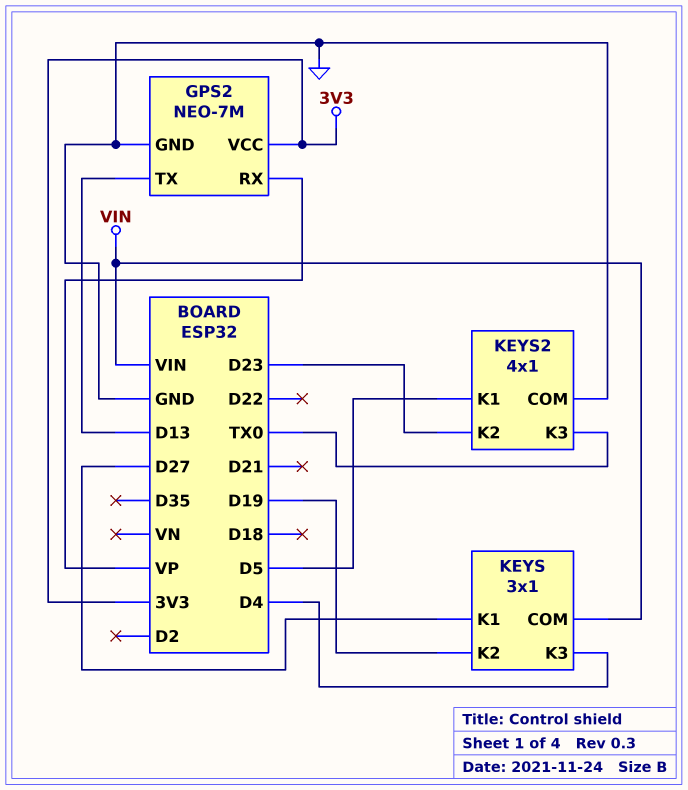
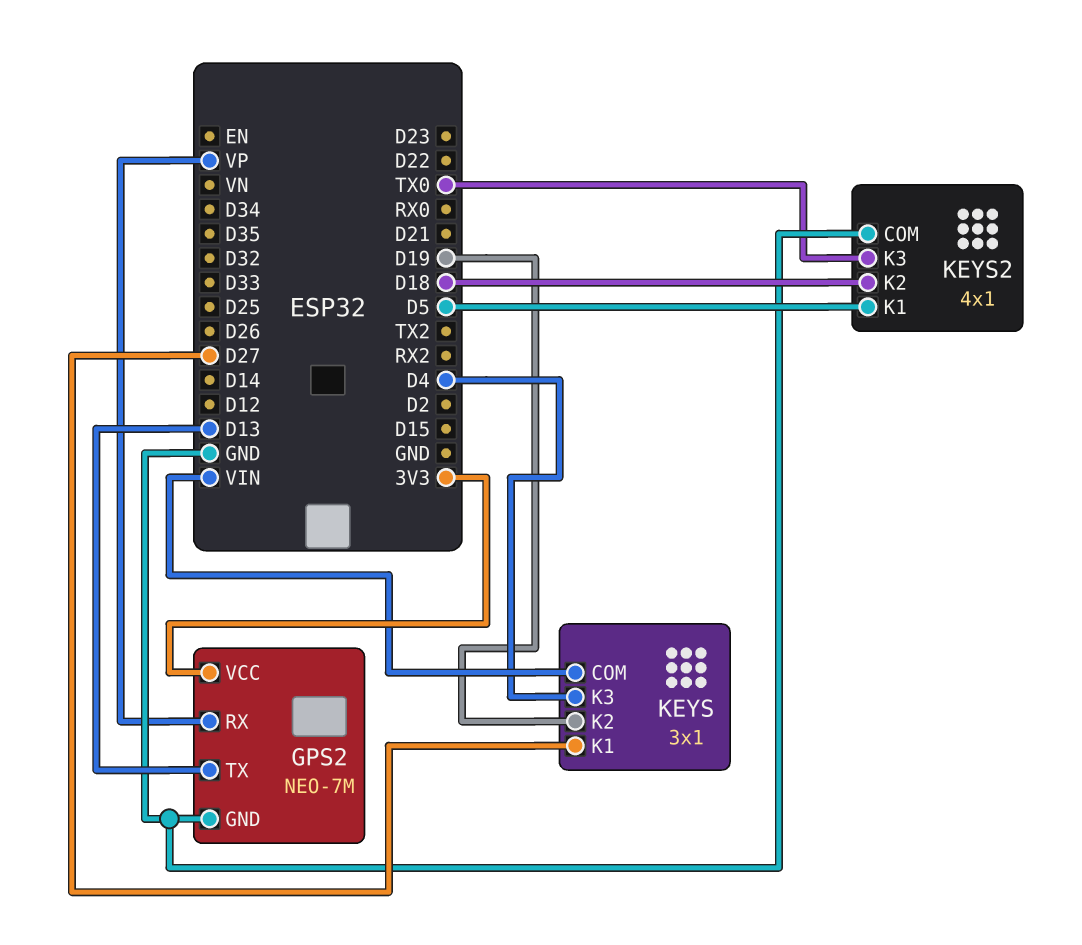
KEYS2 pin K2: D23 -> D18

